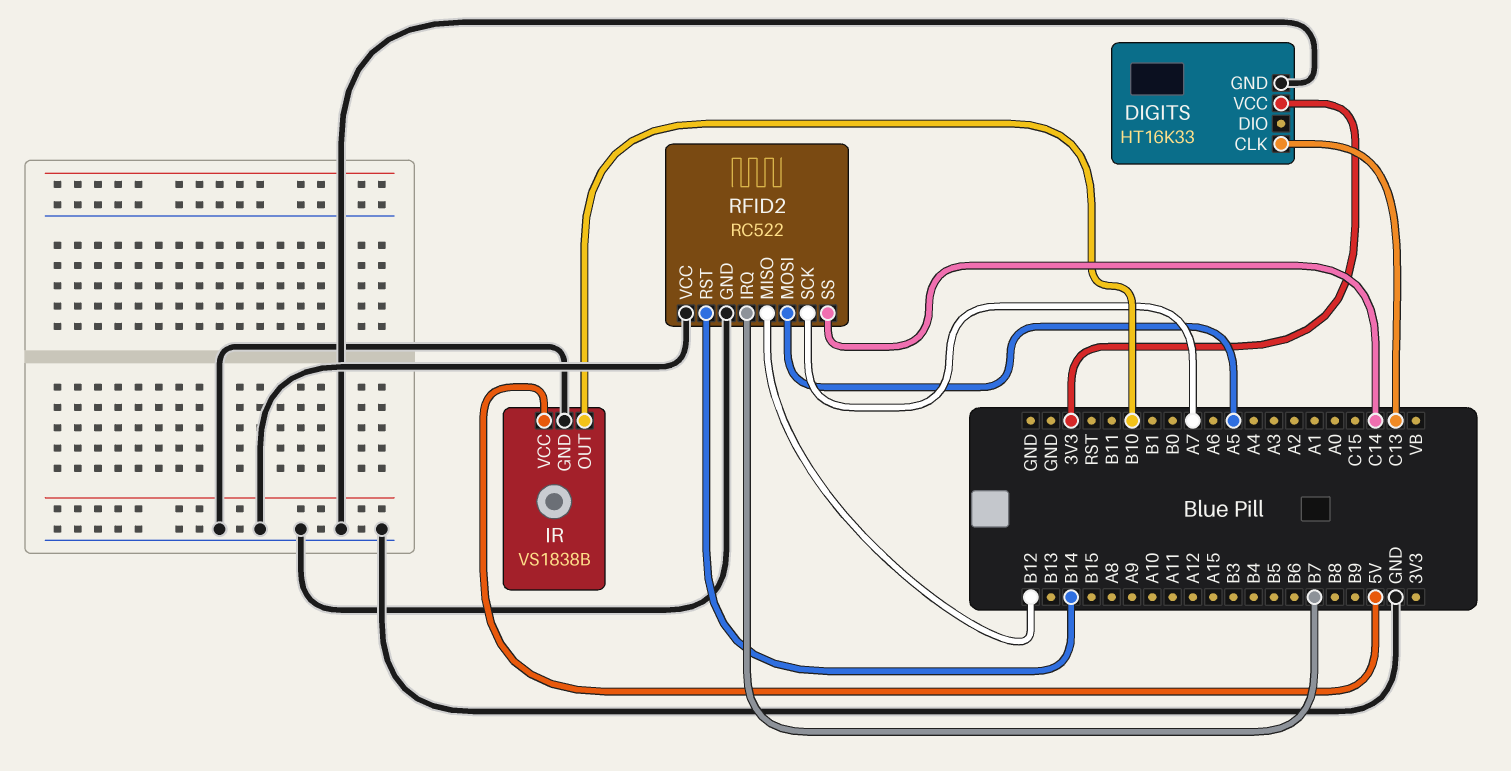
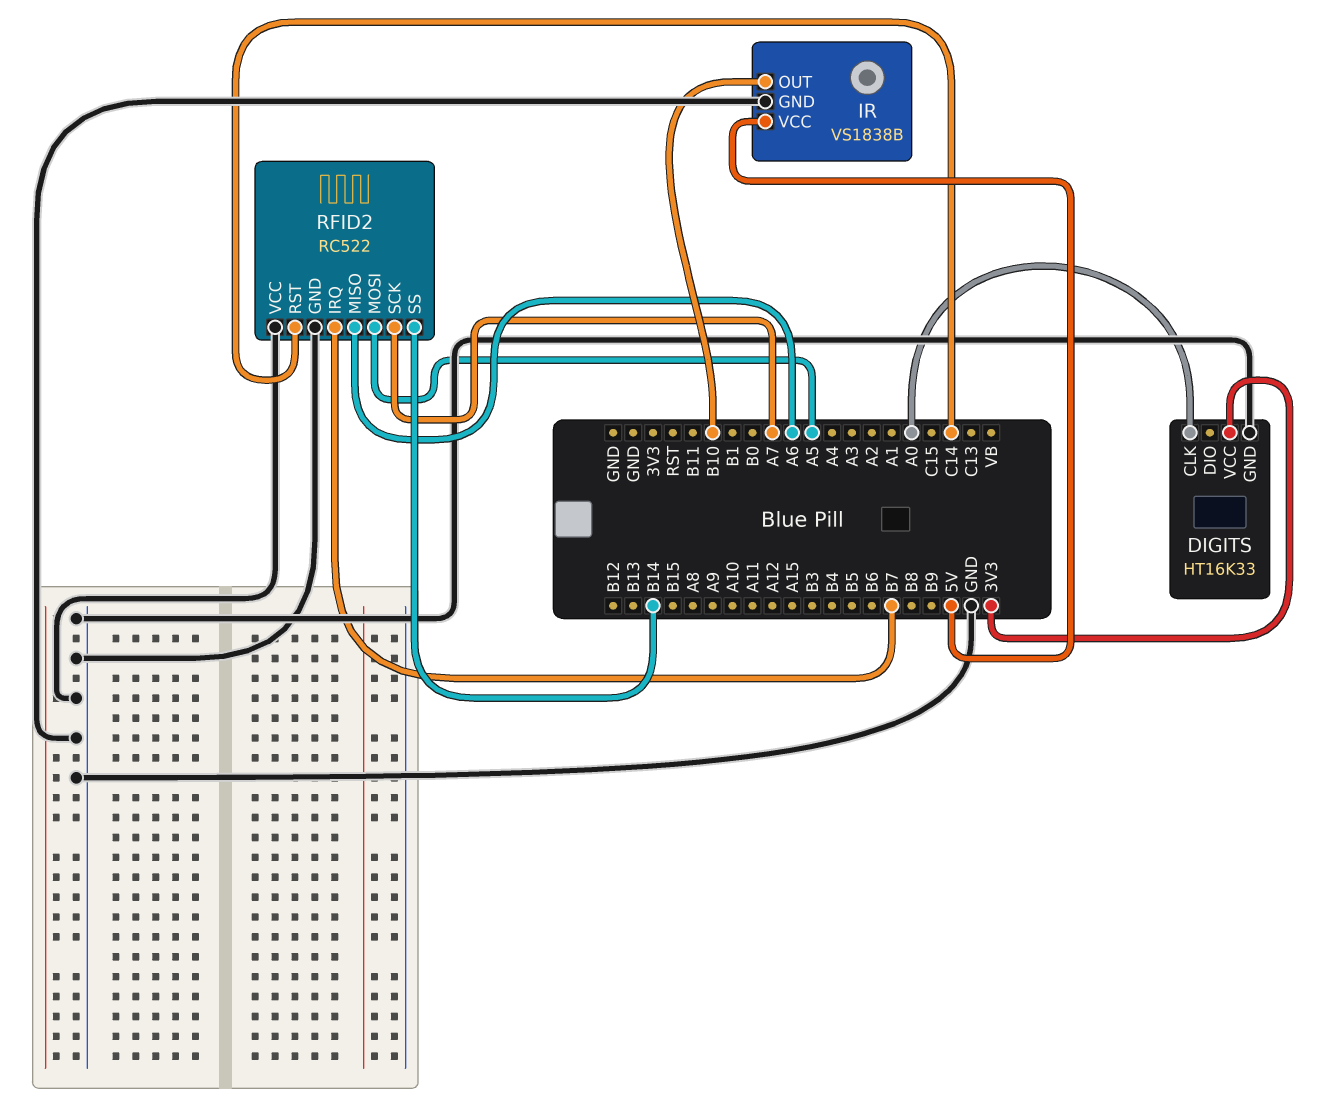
DIGITS pin CLK: C13 -> A0
RFID2 pin MISO: B12 -> A6
RFID2 pin RST: B14 -> C14
RFID2 pin SS: C14 -> B14

